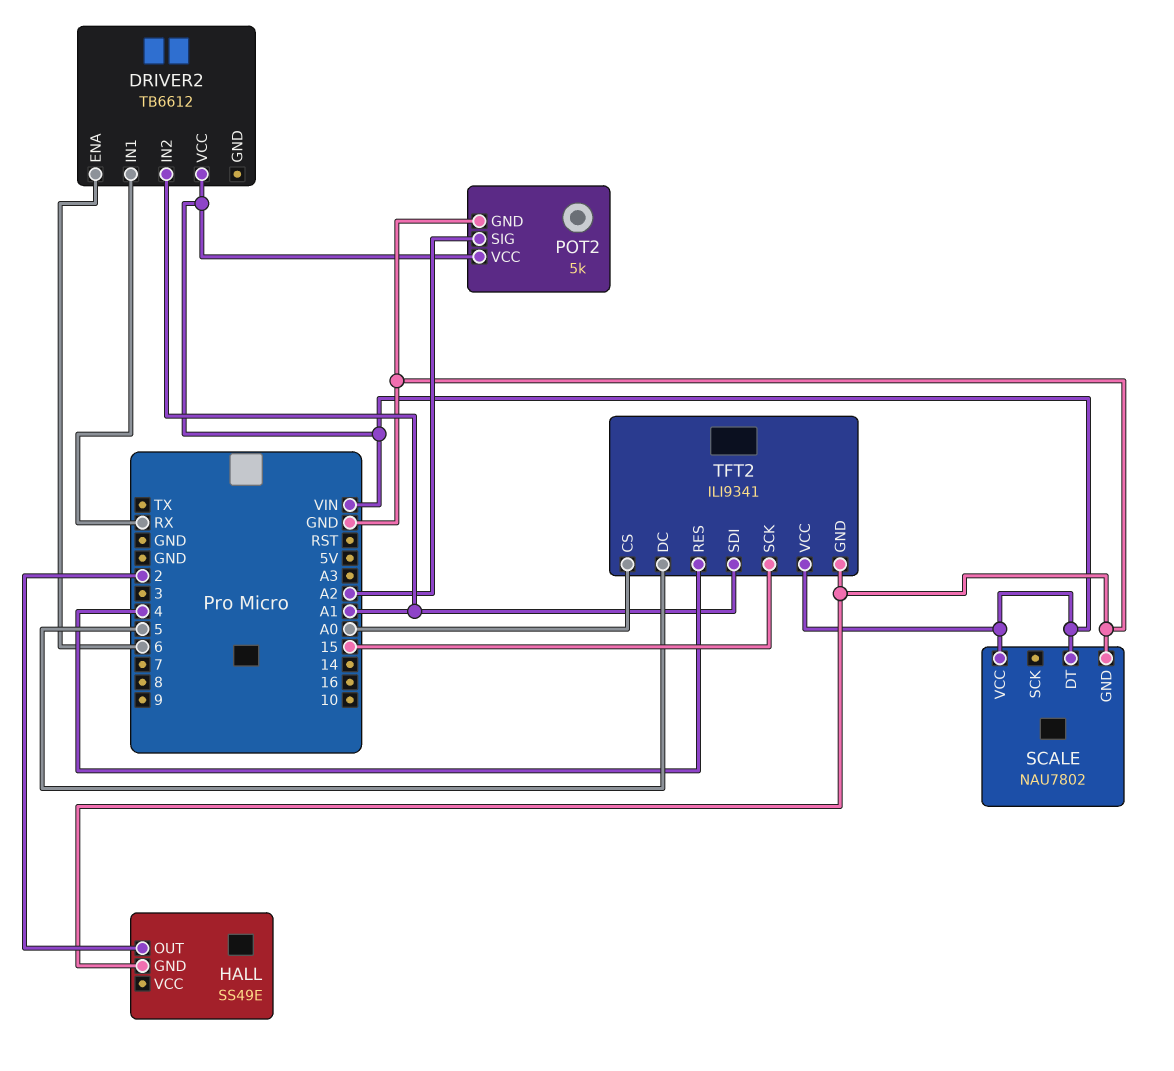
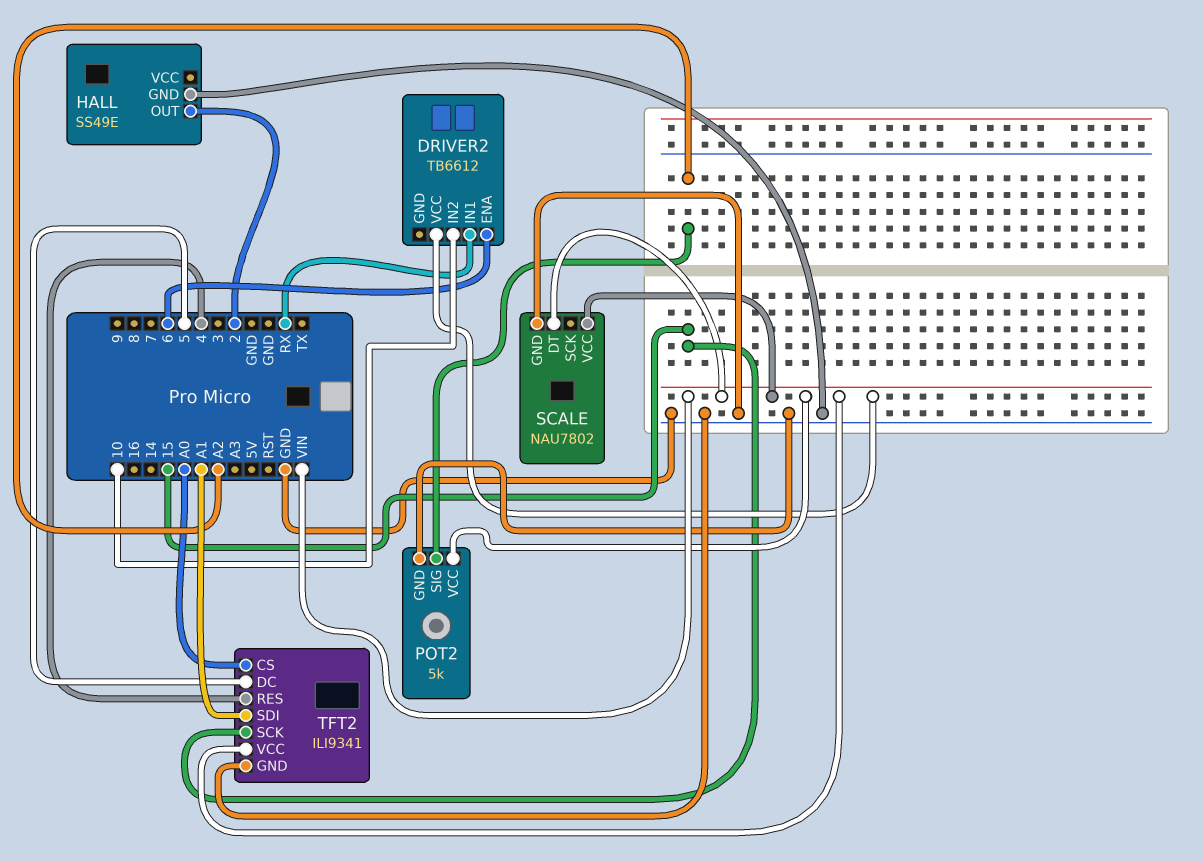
DRIVER2 pin IN2: A1 -> 10

